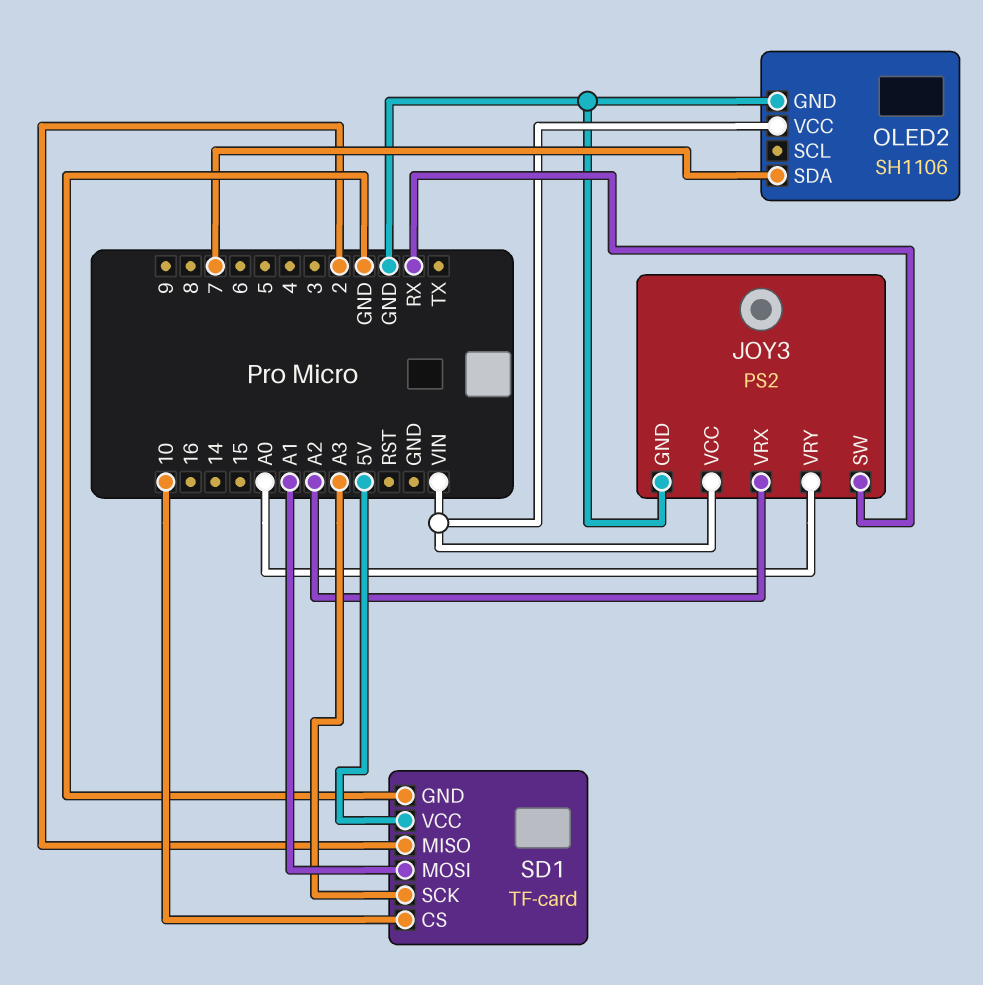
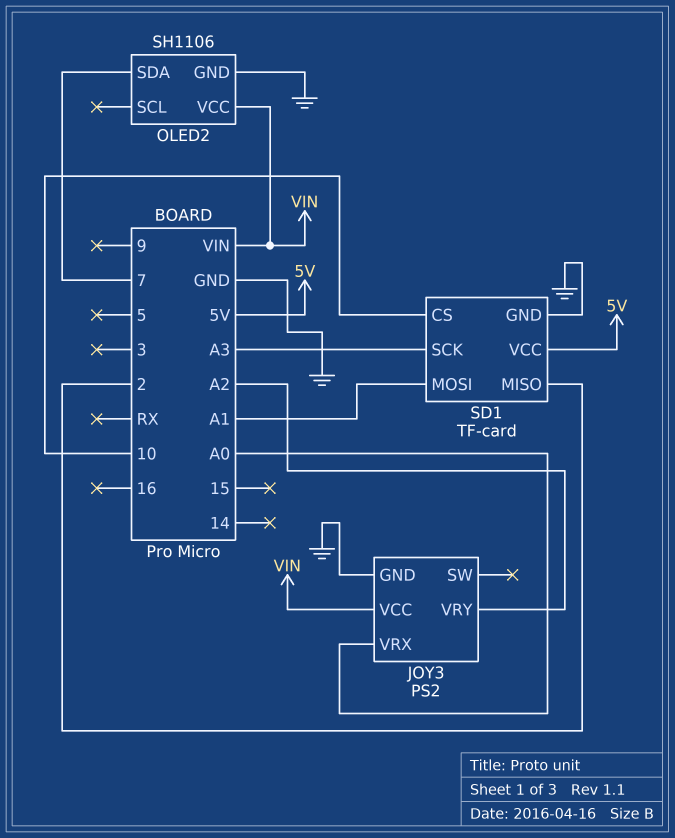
JOY3 pin SW: RX -> none
JOY3 pin VRX: A2 -> A0
JOY3 pin VRY: A0 -> A2

